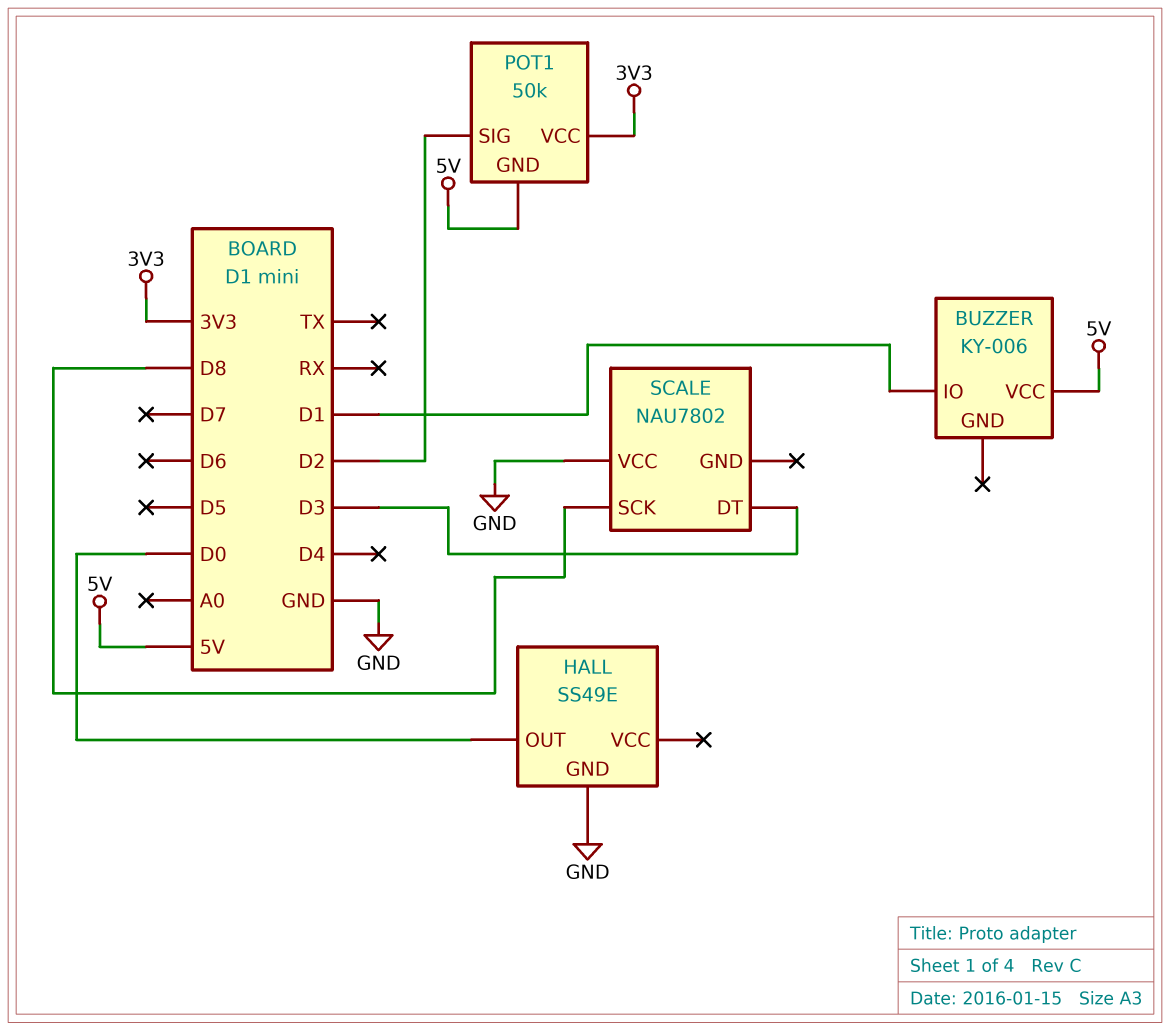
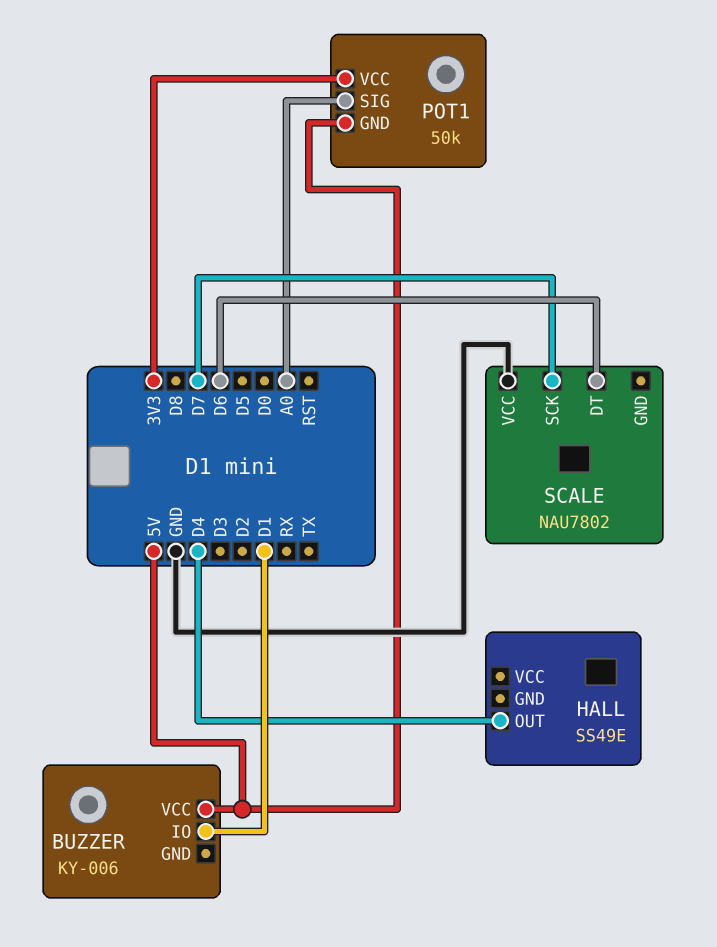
HALL pin GND: GND -> none
HALL pin OUT: D0 -> D4
POT1 pin SIG: D2 -> A0
SCALE pin DT: D3 -> D6
SCALE pin SCK: D8 -> D7

